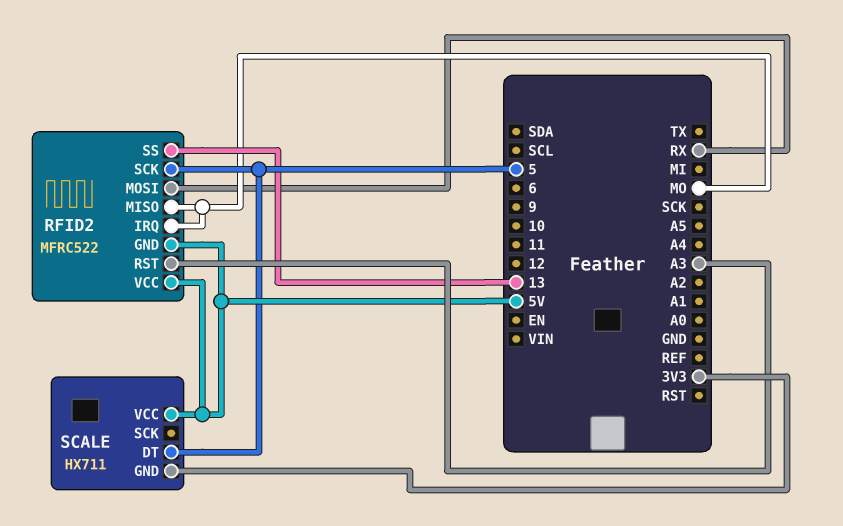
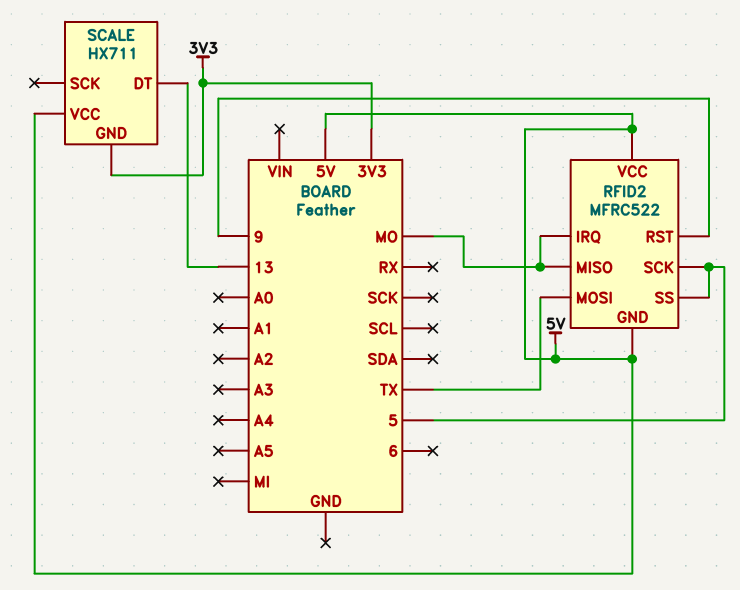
RFID2 pin MOSI: RX -> TX
RFID2 pin RST: A3 -> 9
RFID2 pin SS: 13 -> 5
SCALE pin DT: 5 -> 13

